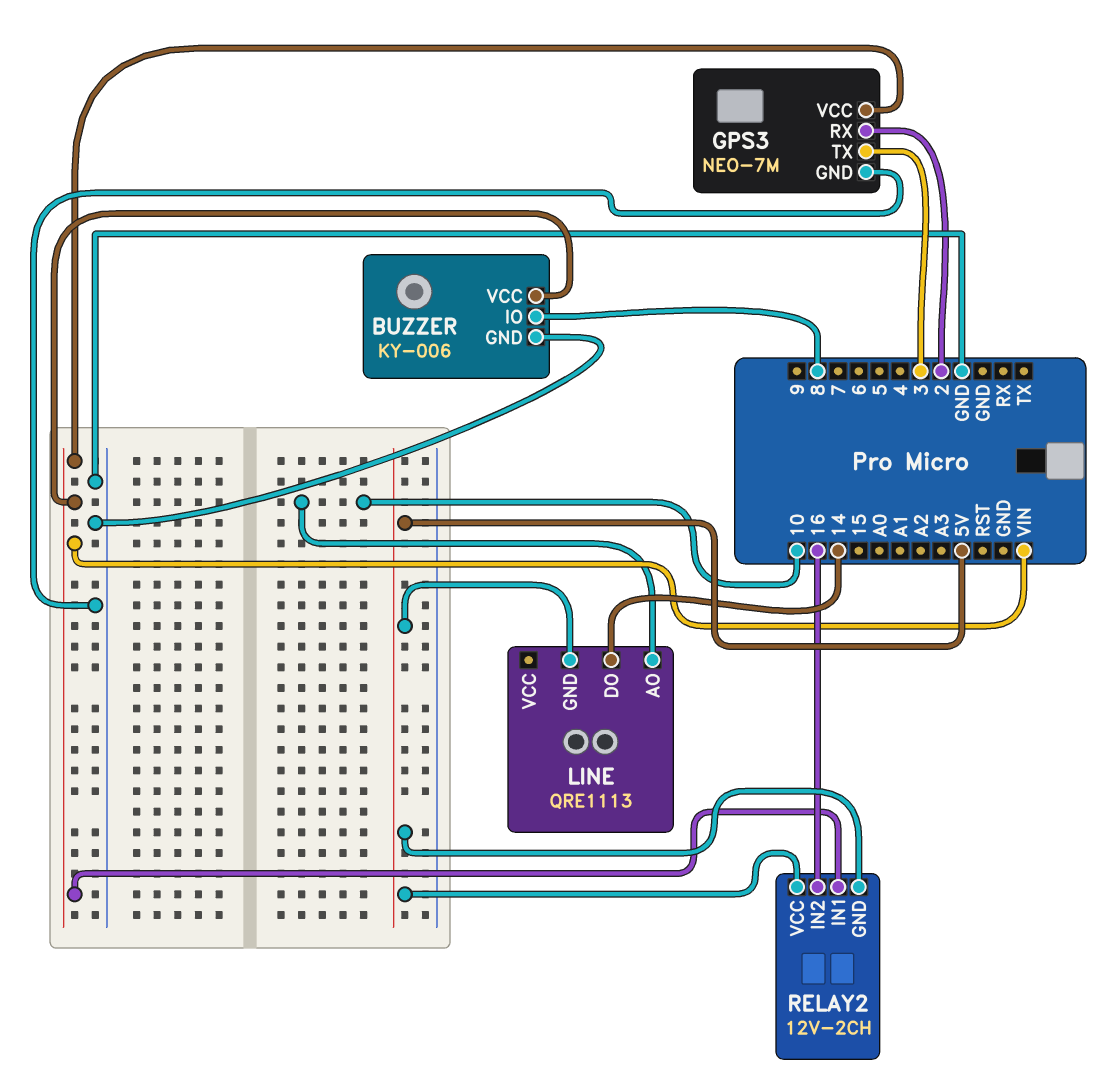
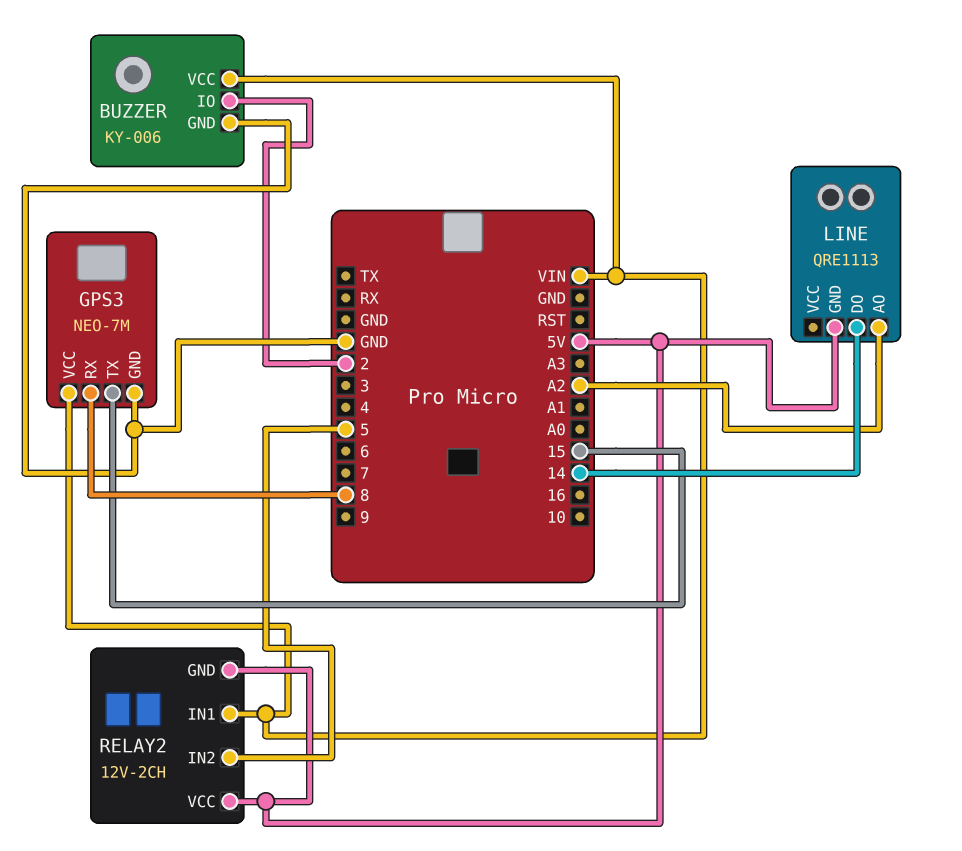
BUZZER pin IO: 8 -> 2
GPS3 pin RX: 2 -> 8
GPS3 pin TX: 3 -> 15
LINE pin AO: 10 -> A2
RELAY2 pin IN2: 16 -> 5

